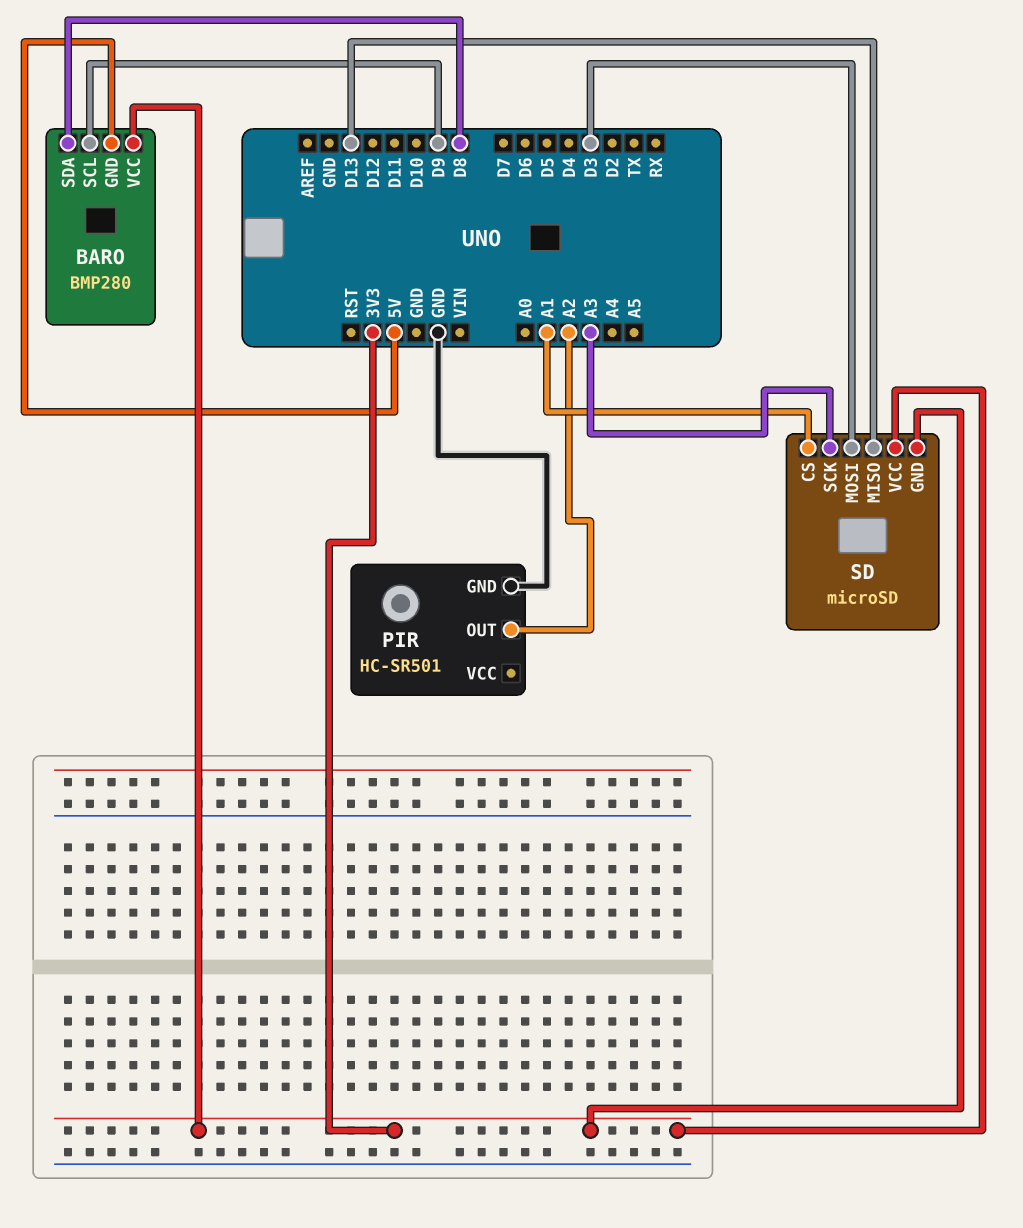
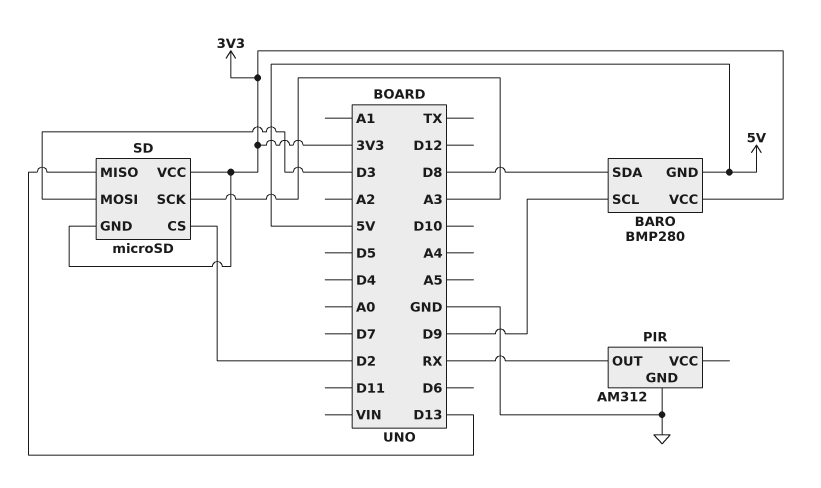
PIR: HC-SR501 -> AM312
PIR pin OUT: A2 -> RX
SD pin CS: A1 -> D2

